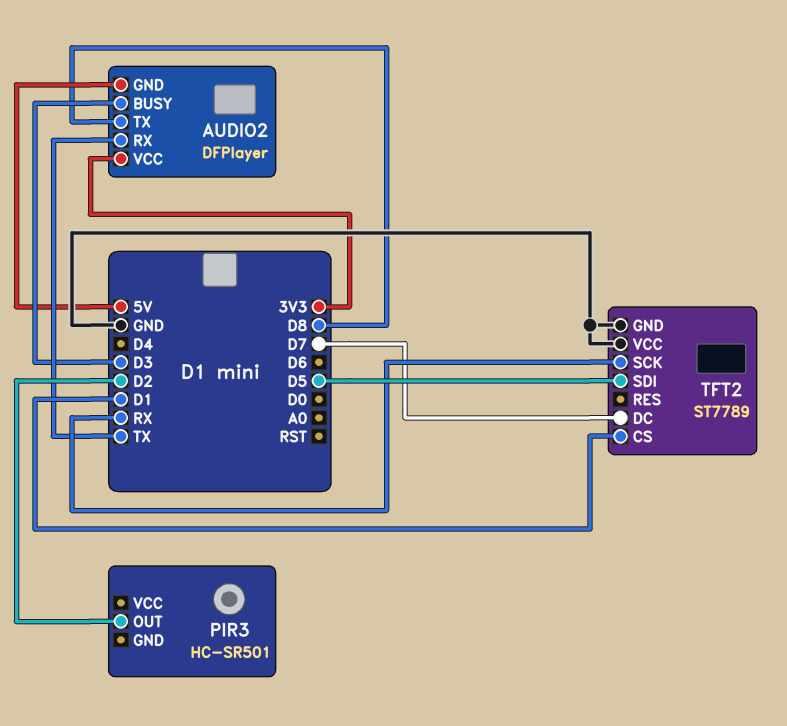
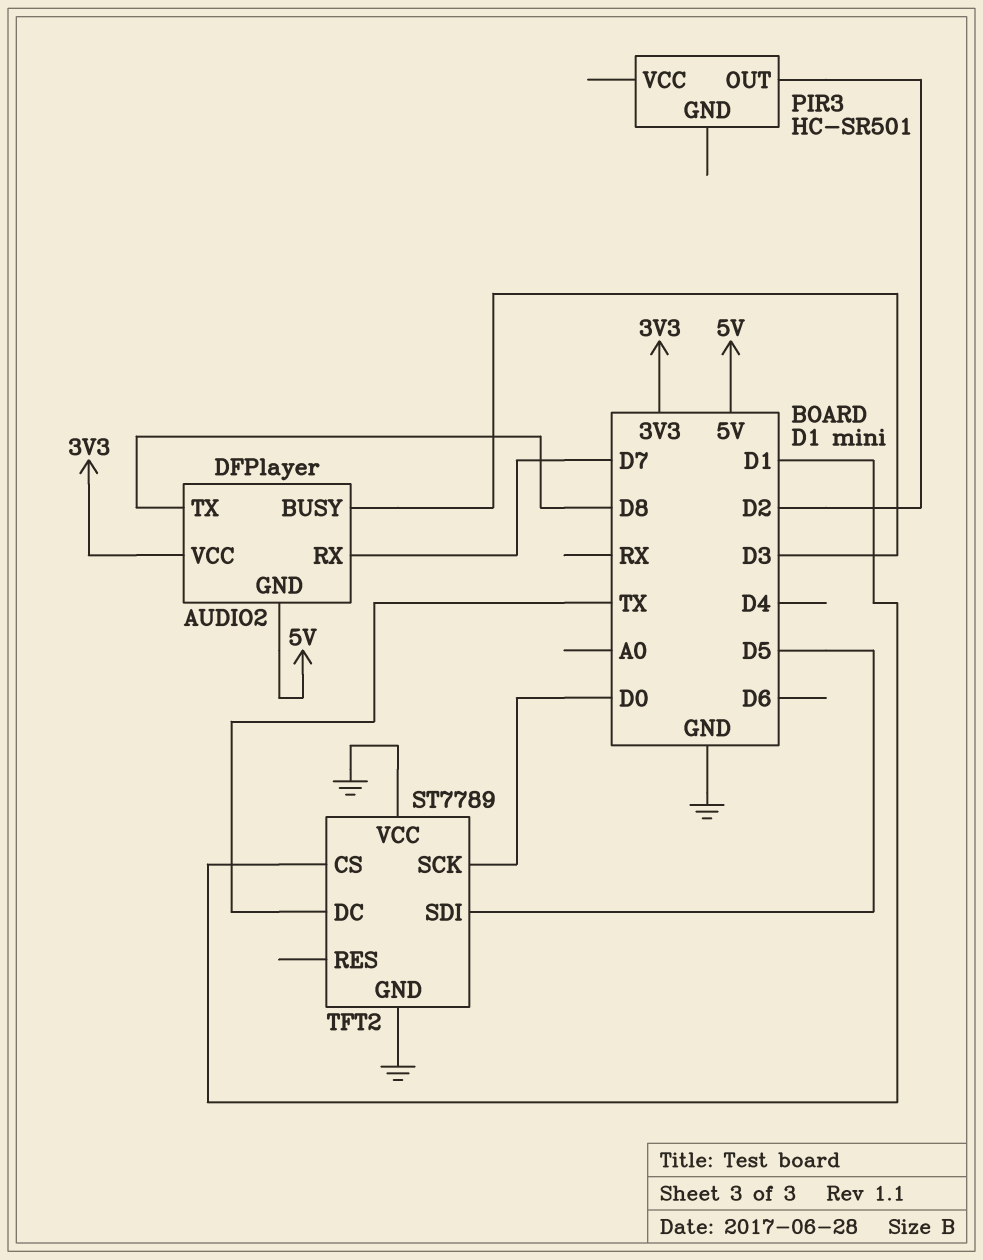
AUDIO2 pin RX: TX -> D7
TFT2 pin DC: D7 -> TX
TFT2 pin SCK: RX -> D0

